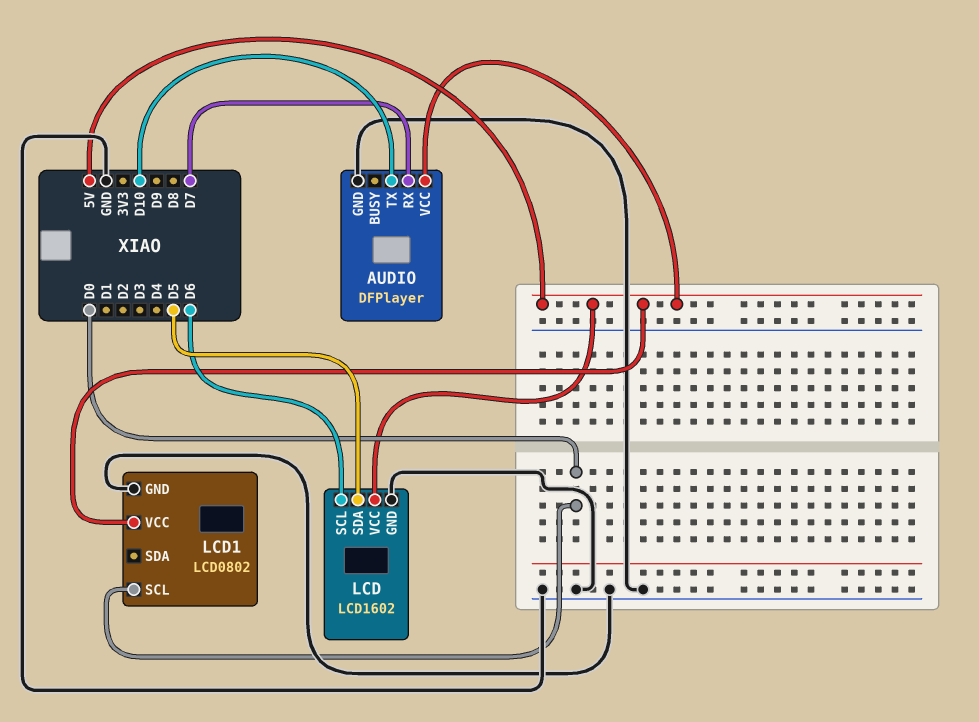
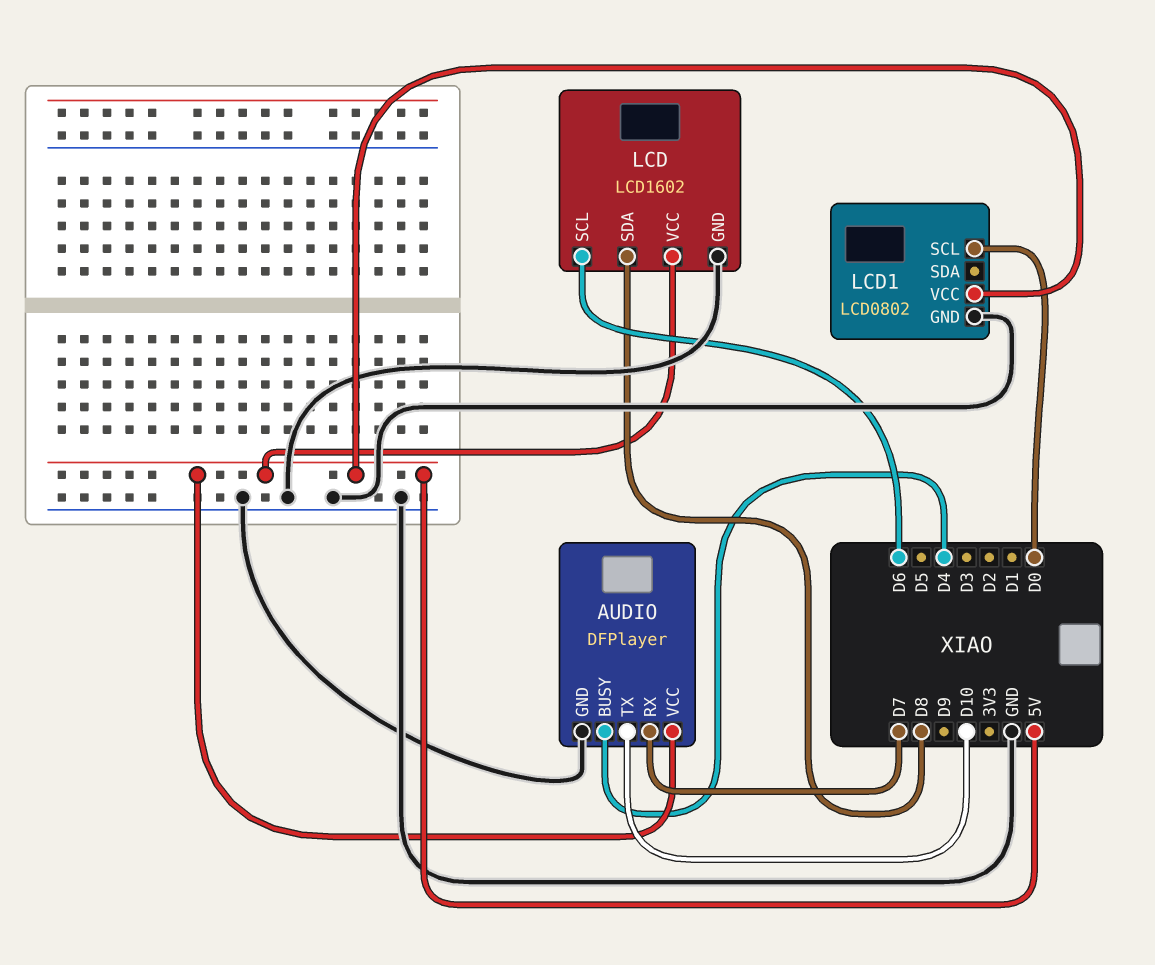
AUDIO pin BUSY: none -> D4
LCD pin SDA: D5 -> D8

